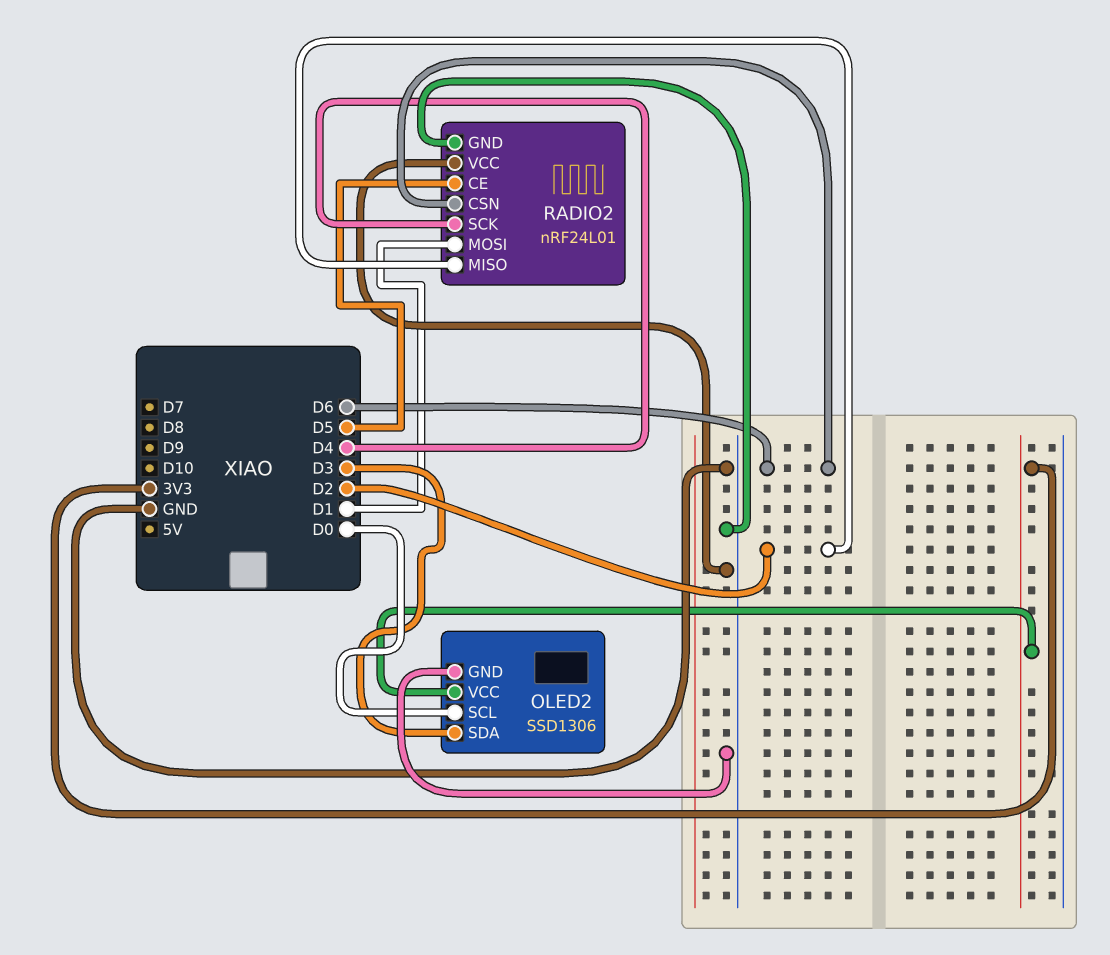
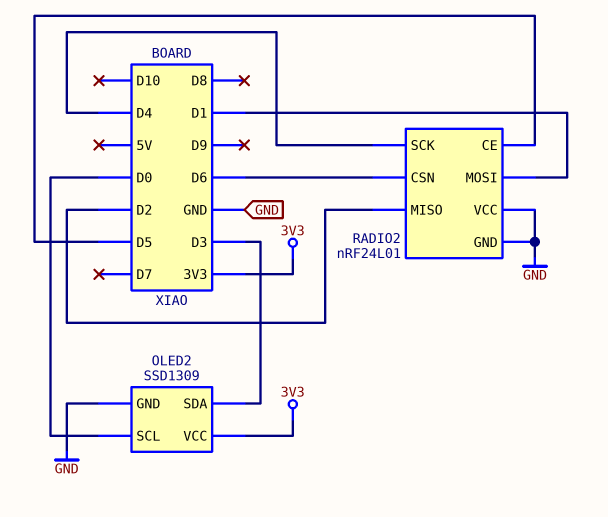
OLED2: SSD1306 -> SSD1309

